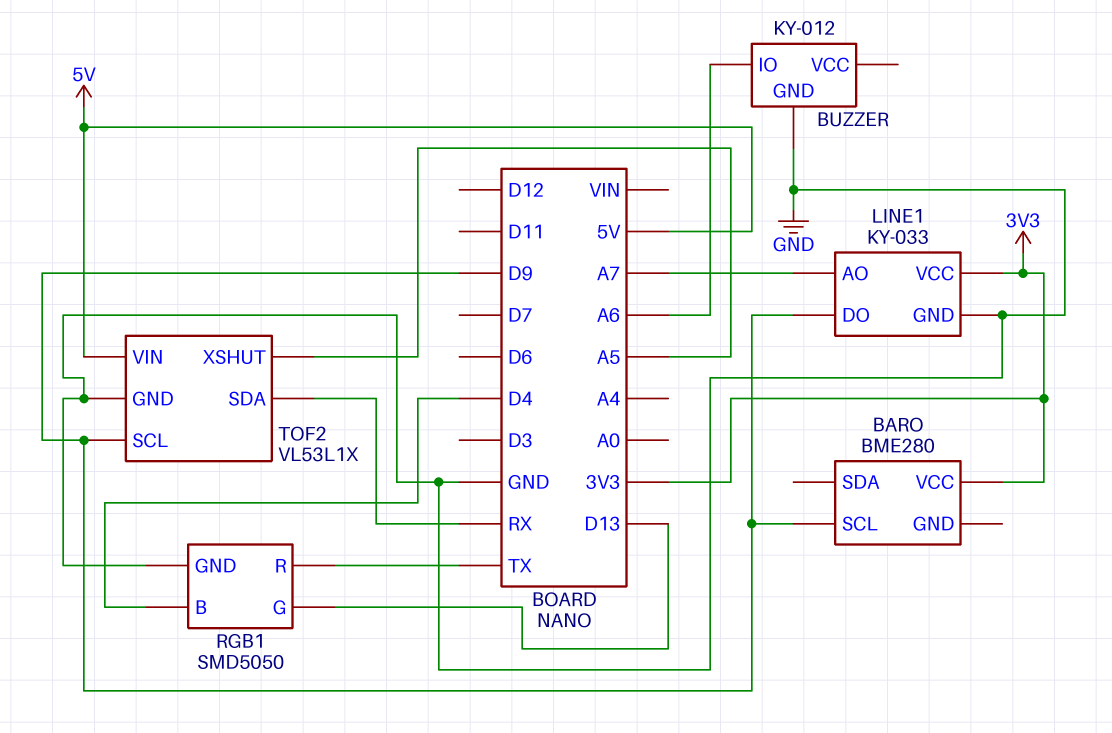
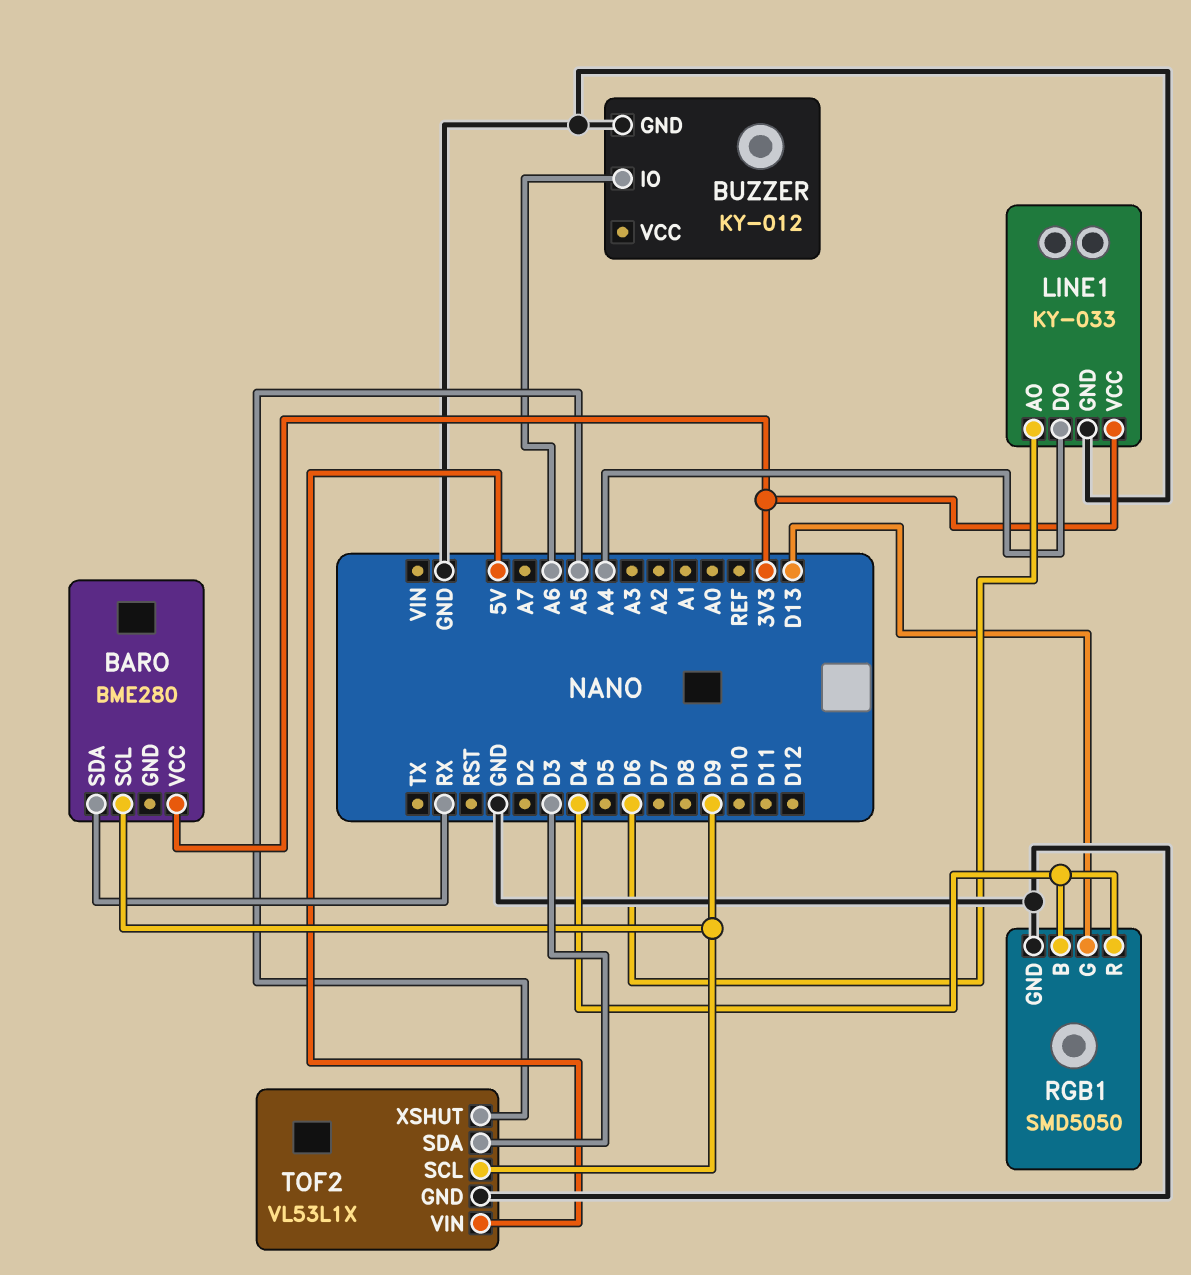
BARO pin SDA: none -> RX
LINE1 pin AO: A7 -> D6
LINE1 pin DO: D9 -> A4
RGB1 pin R: TX -> D4
TOF2 pin SDA: RX -> D3

